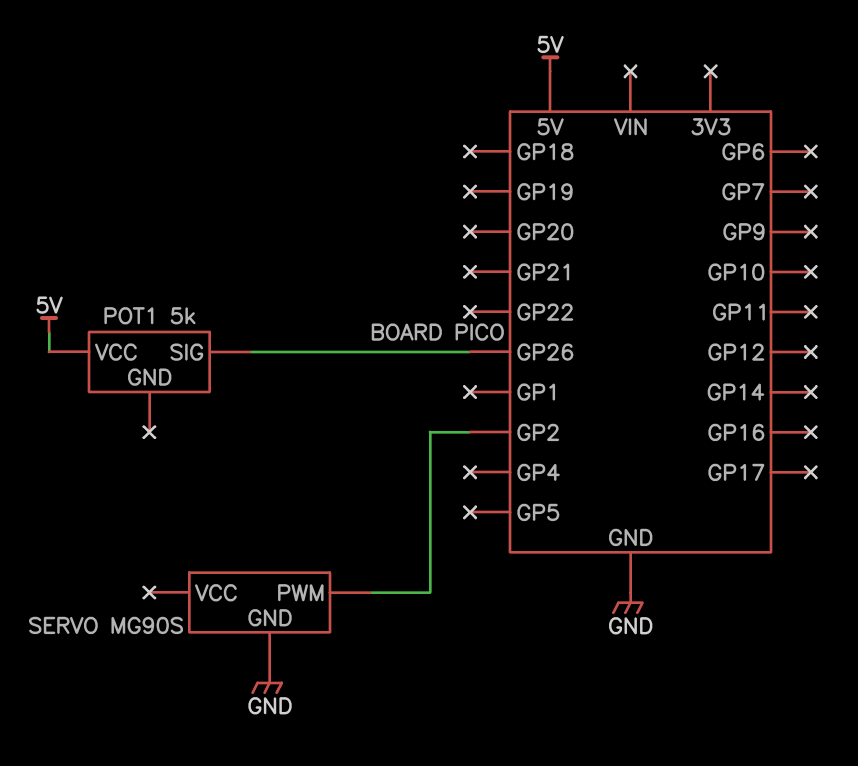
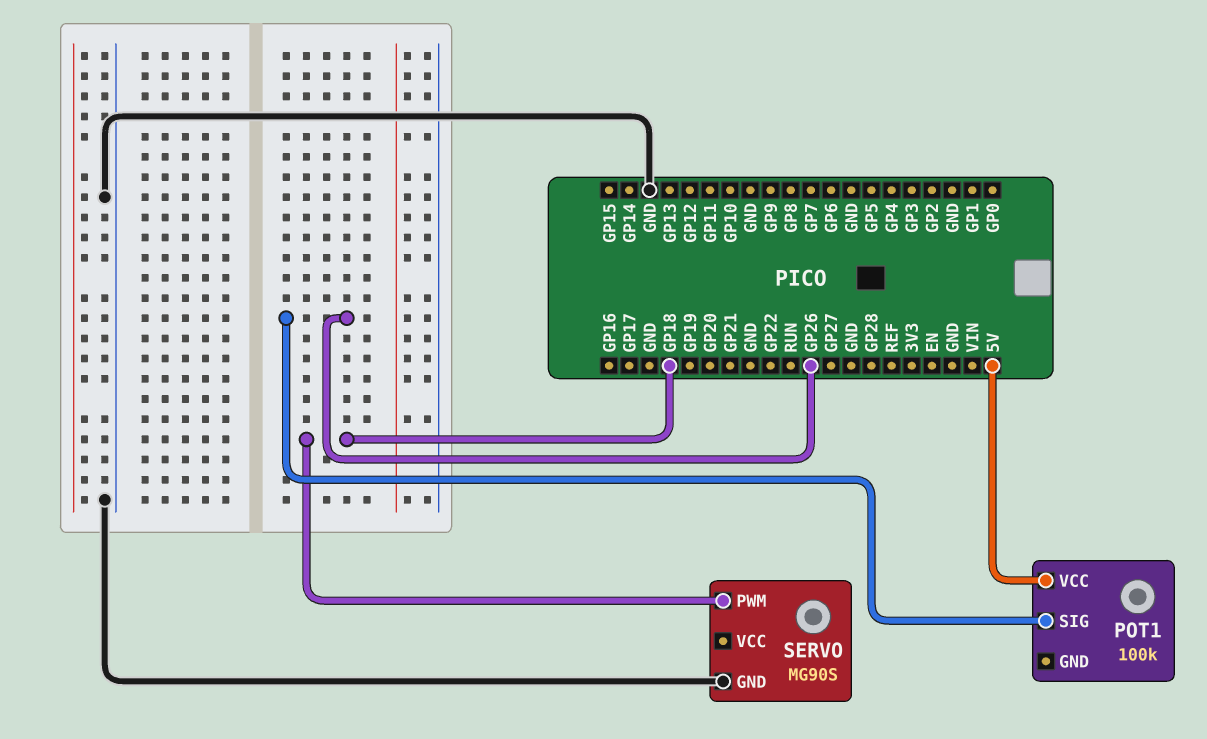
POT1: 5k -> 100k
SERVO pin PWM: GP2 -> GP18

